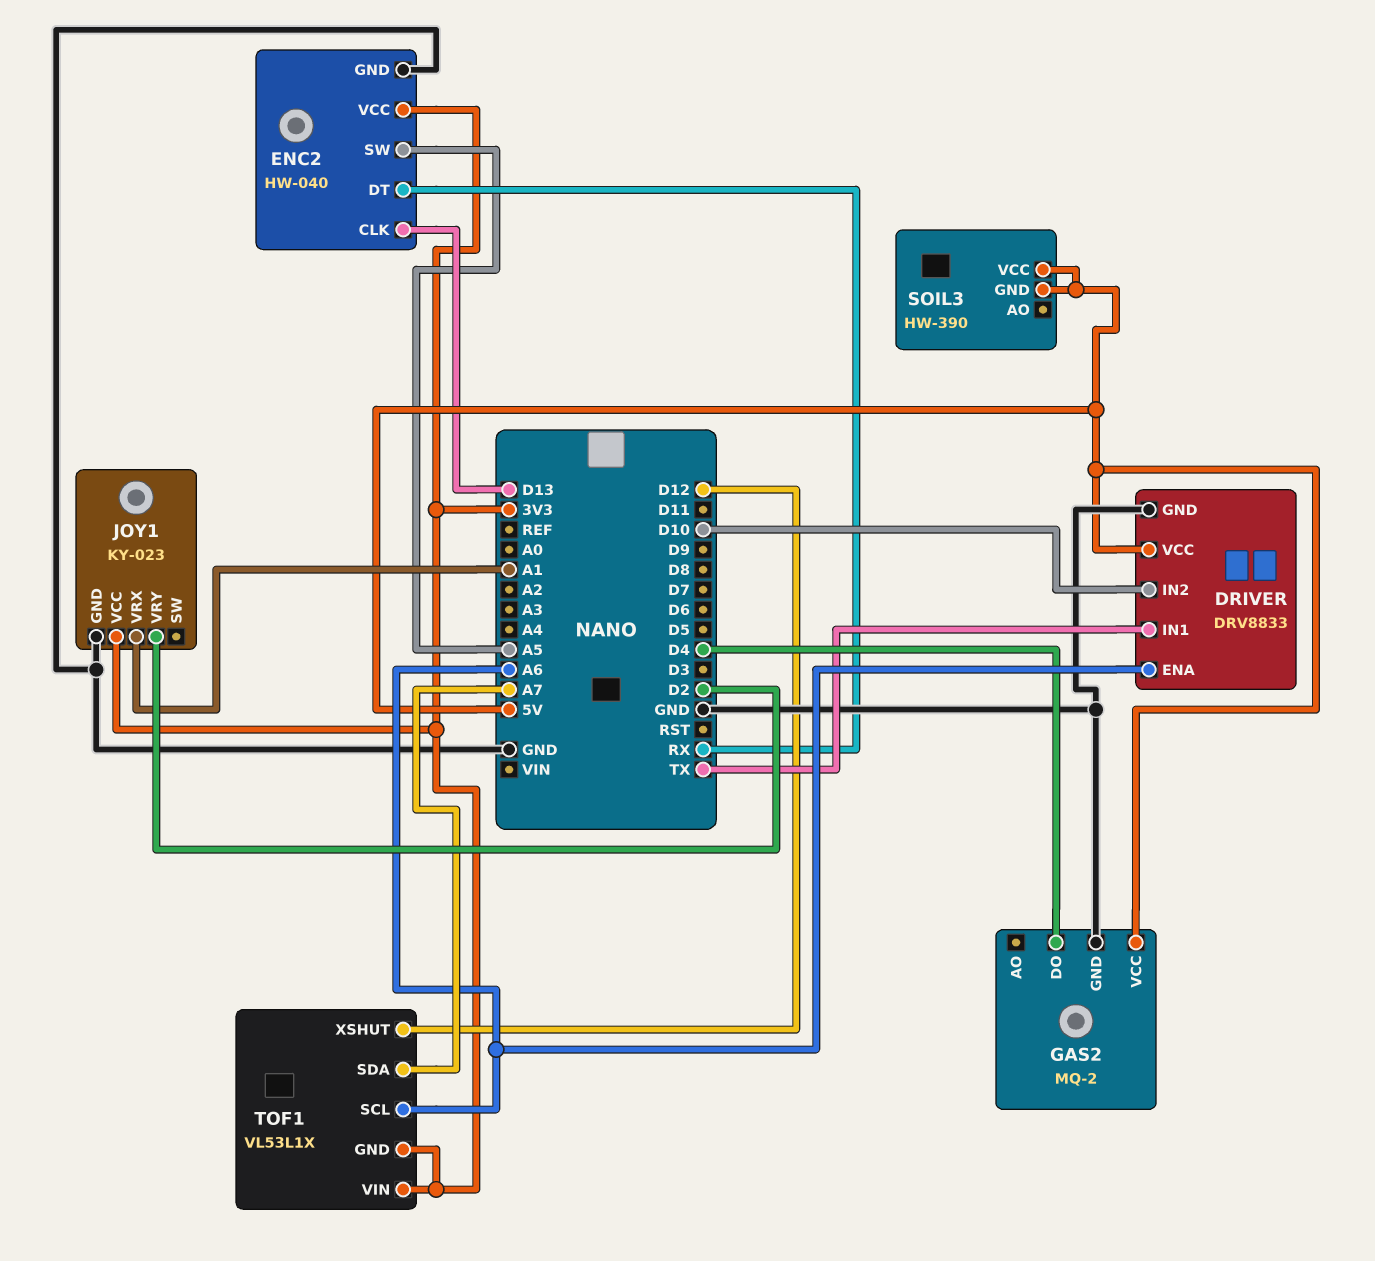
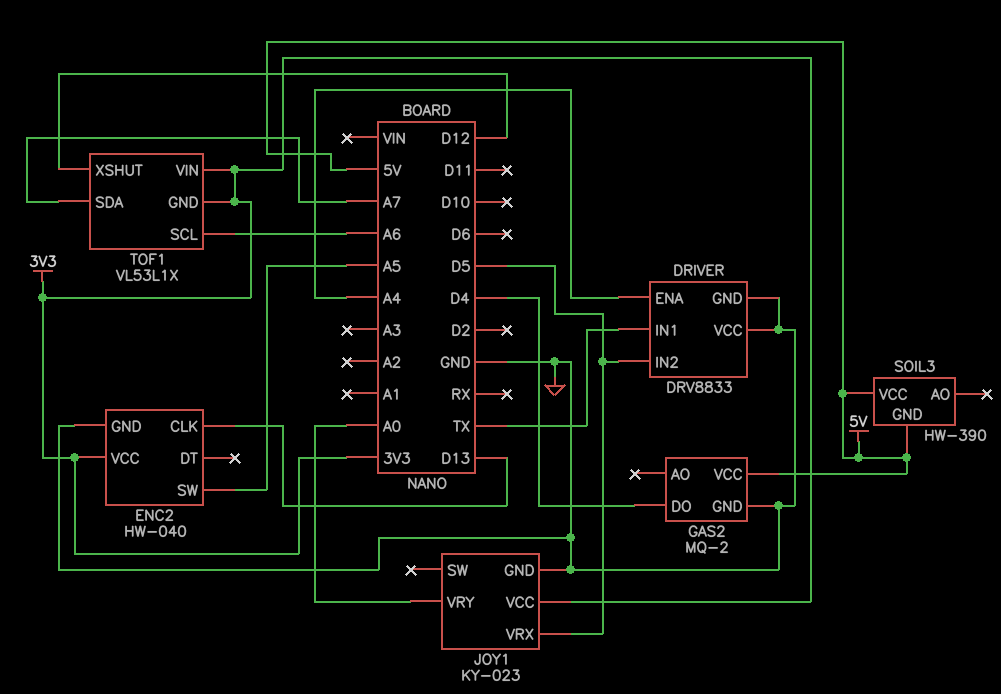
DRIVER pin ENA: A6 -> A4
DRIVER pin IN2: D10 -> D5
DRIVER pin VCC: 5V -> GND
ENC2 pin DT: RX -> none
JOY1 pin VRX: A1 -> D5
JOY1 pin VRY: D2 -> A0

